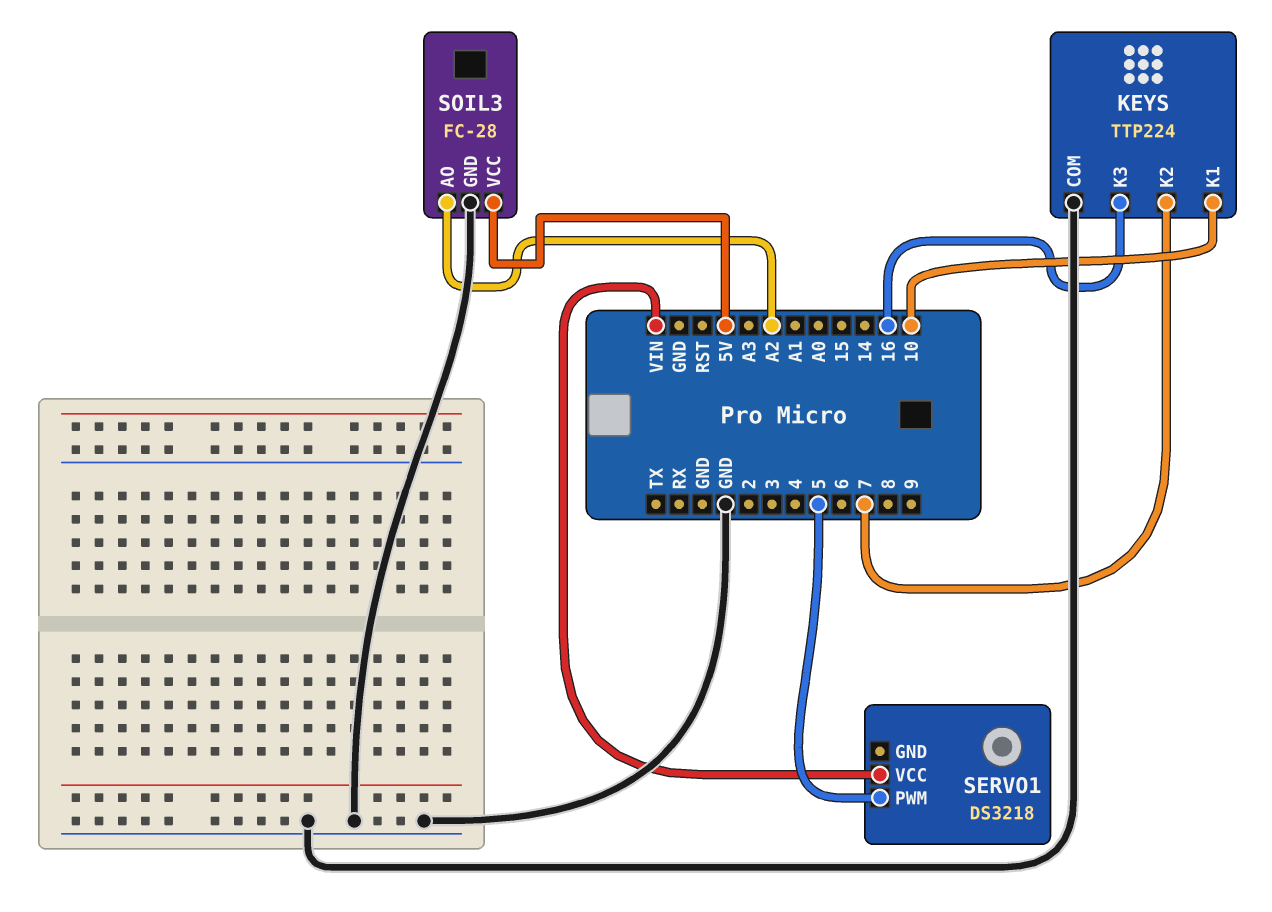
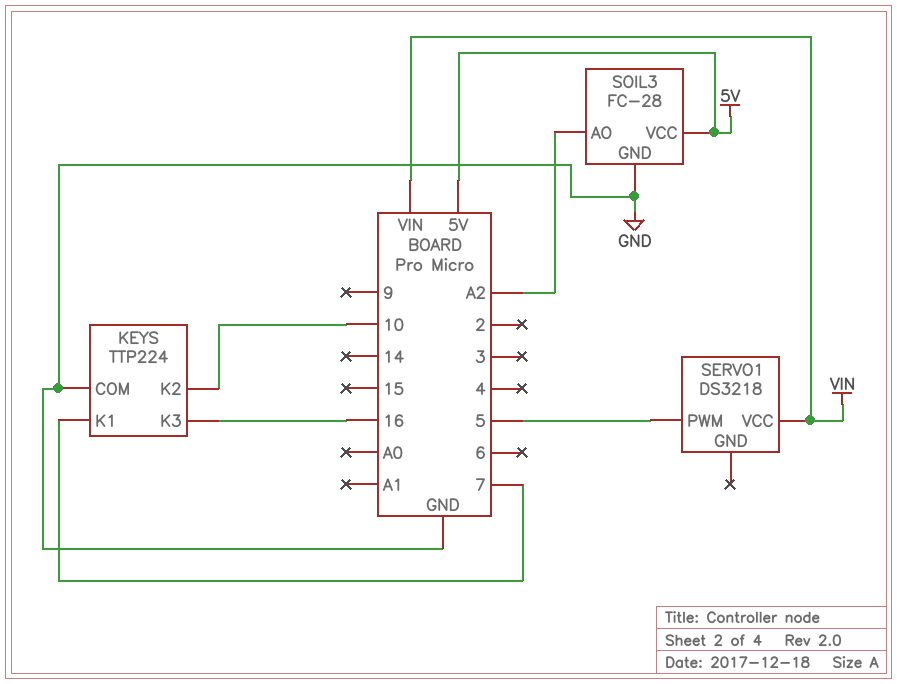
KEYS pin K1: 10 -> 7
KEYS pin K2: 7 -> 10

